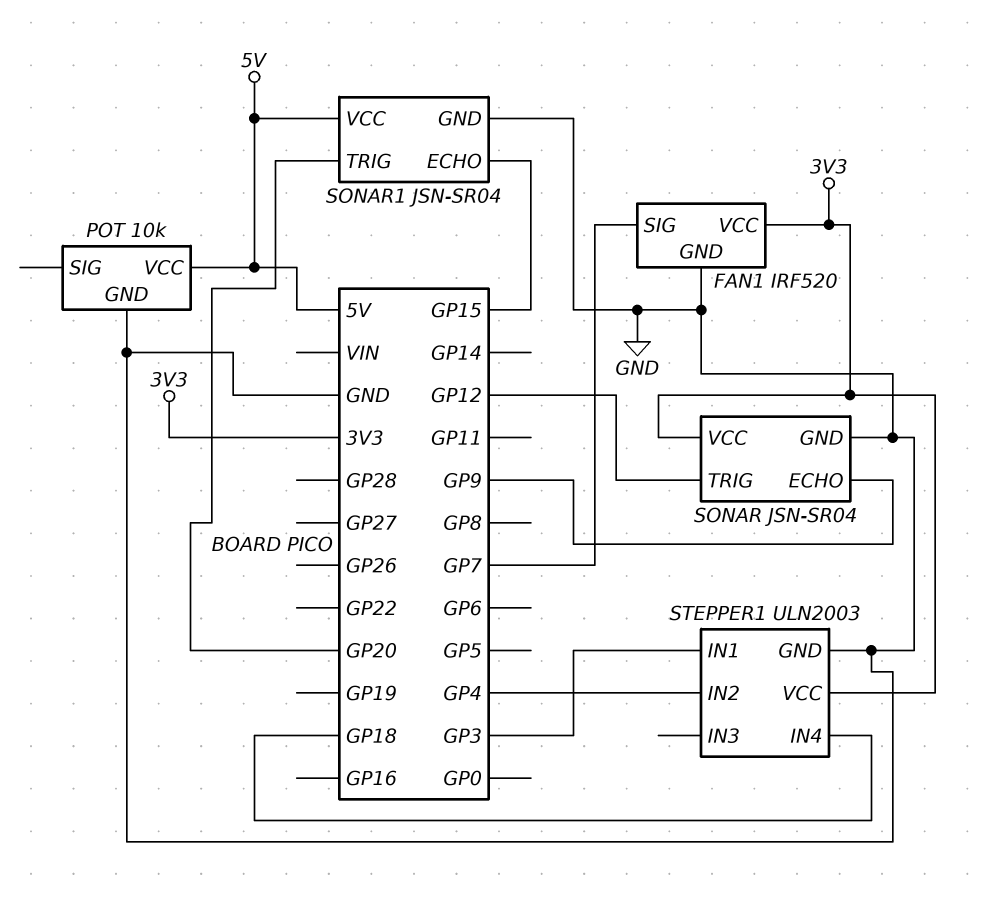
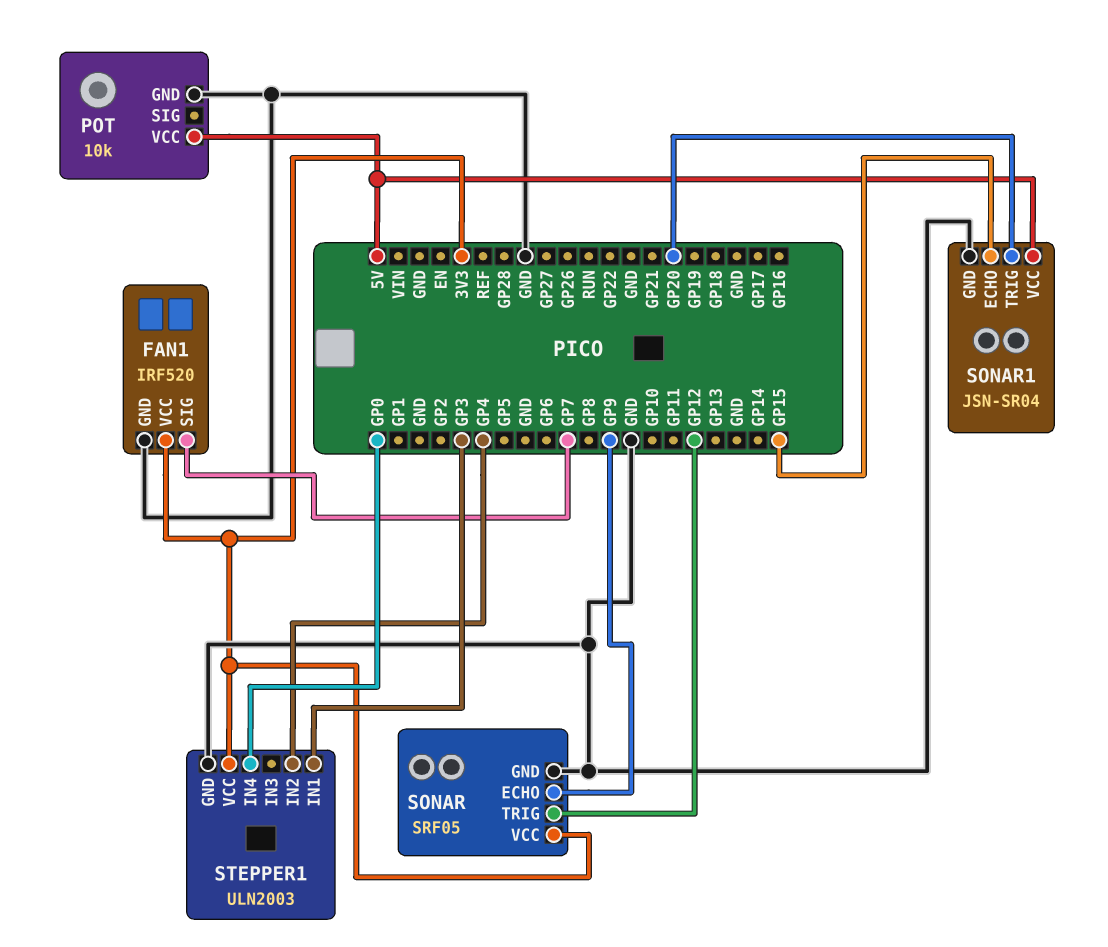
SONAR: JSN-SR04 -> SRF05
STEPPER1 pin IN4: GP18 -> GP0

